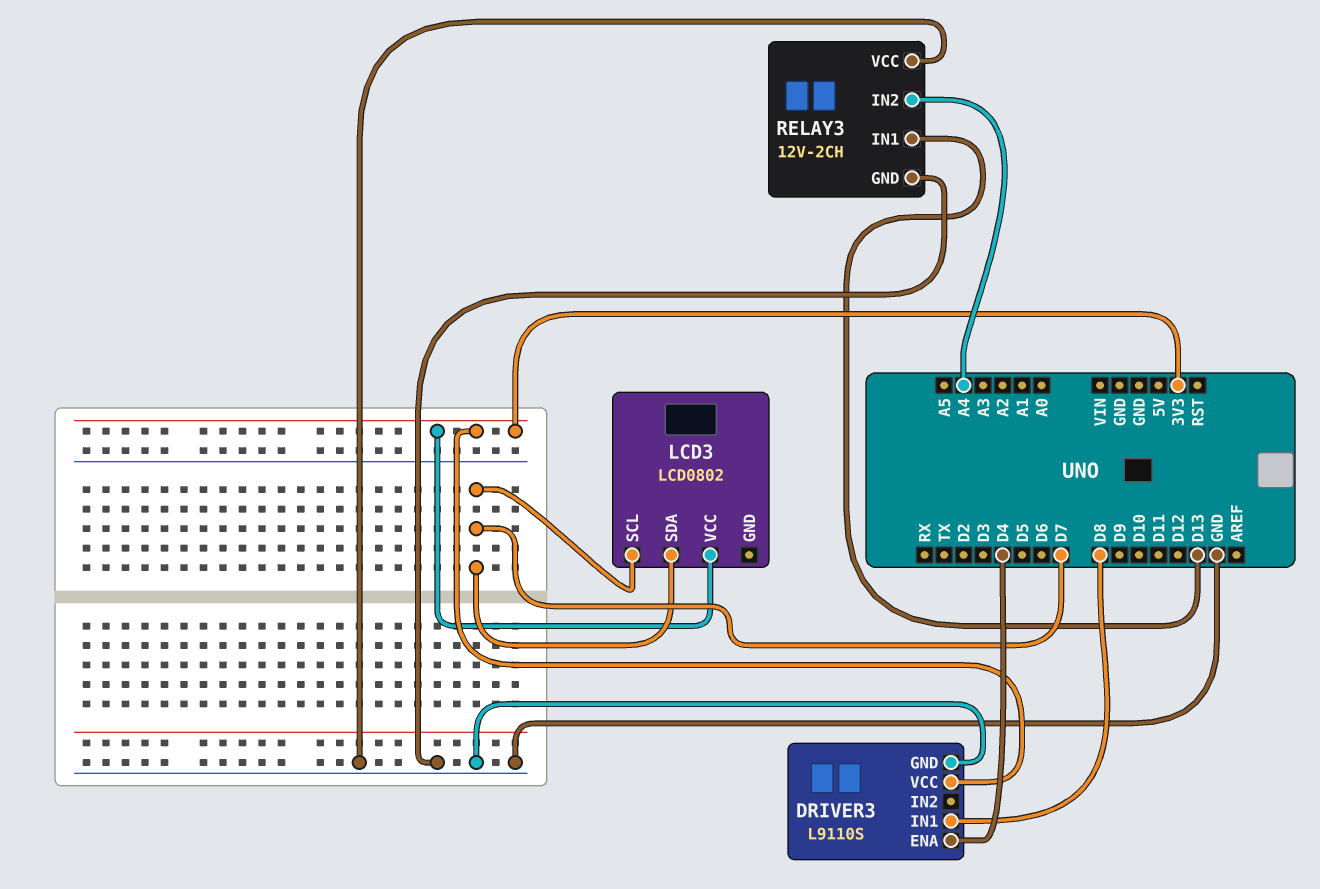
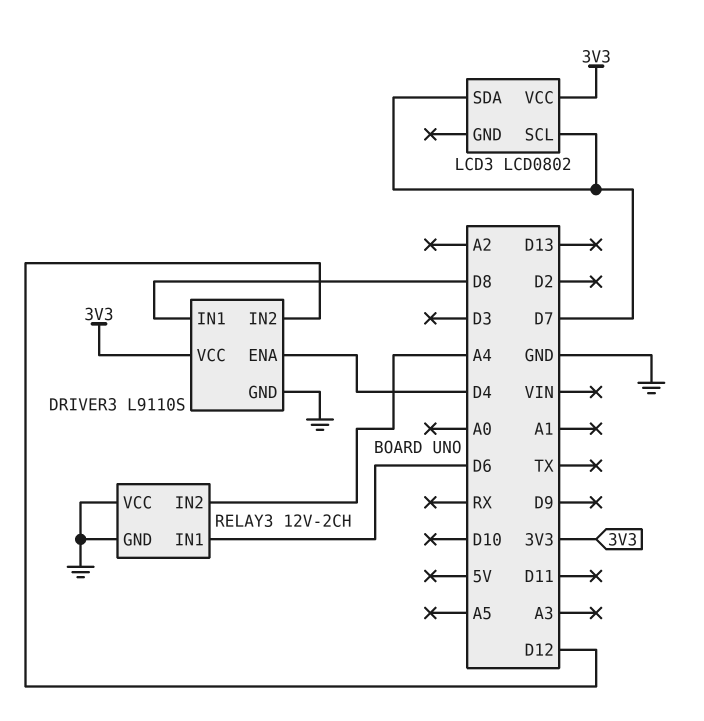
DRIVER3 pin IN2: none -> D12
RELAY3 pin IN1: D13 -> D6

